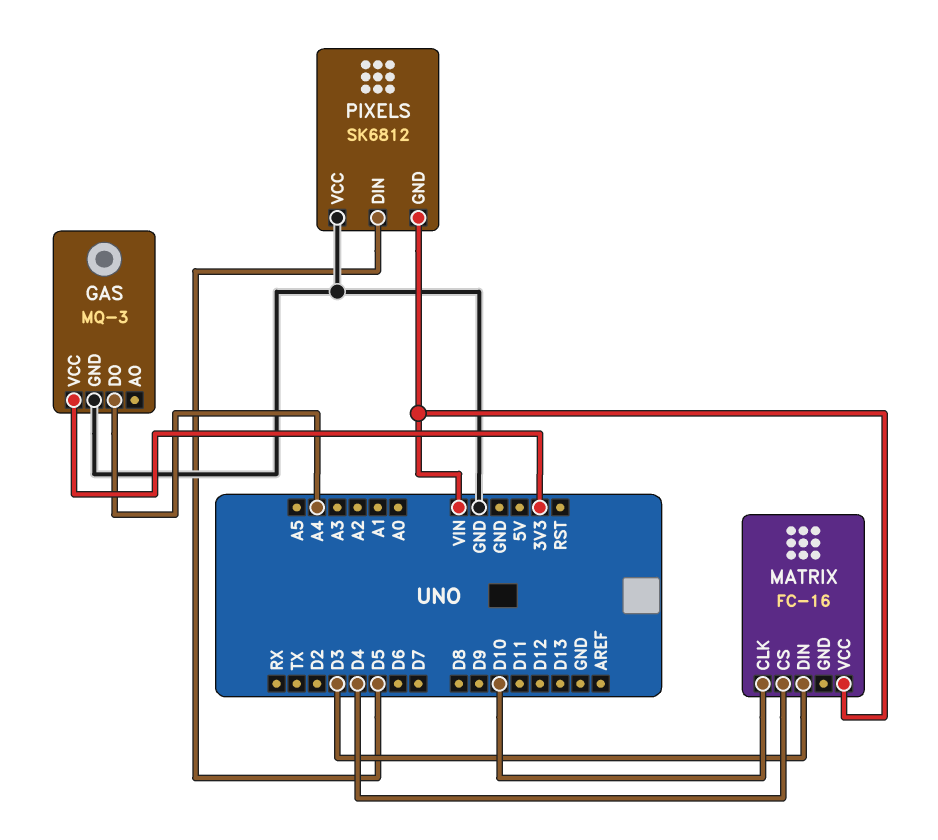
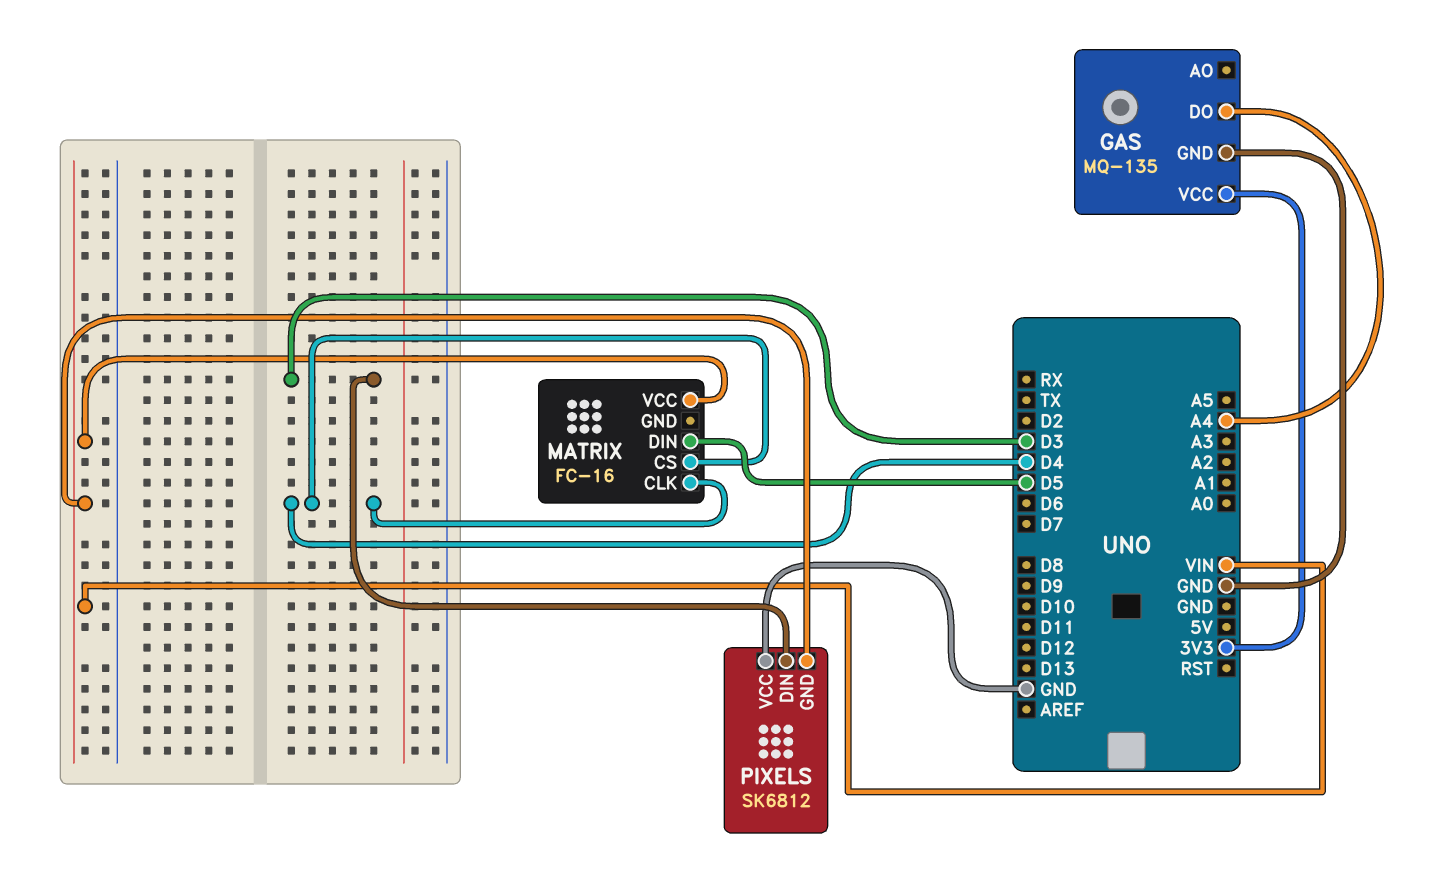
GAS: MQ-3 -> MQ-135
MATRIX pin CLK: D10 -> D4
MATRIX pin DIN: D3 -> D5
PIXELS pin DIN: D5 -> D3

